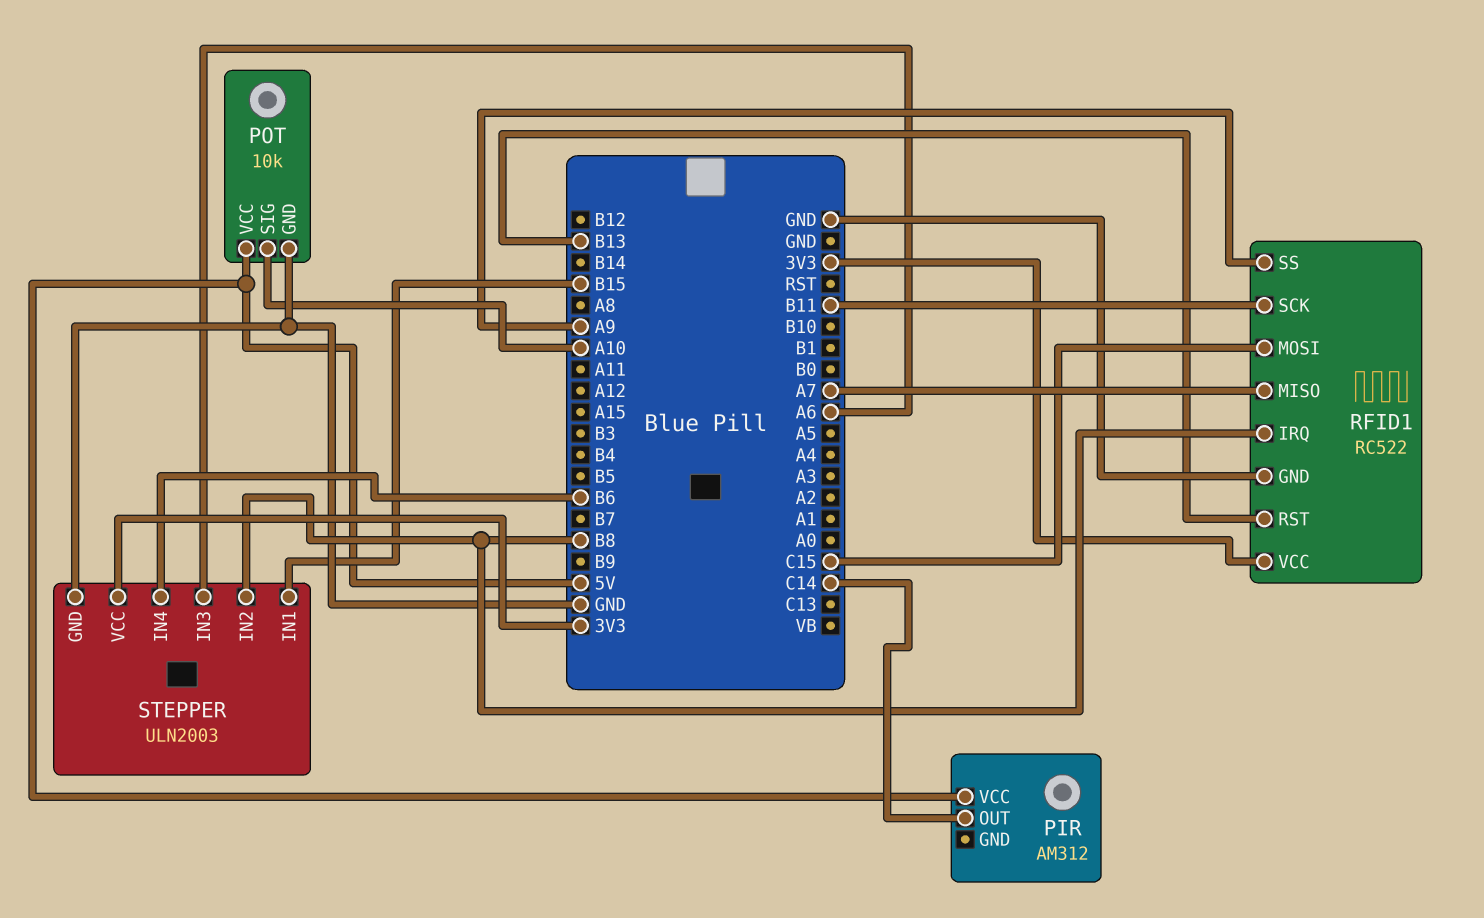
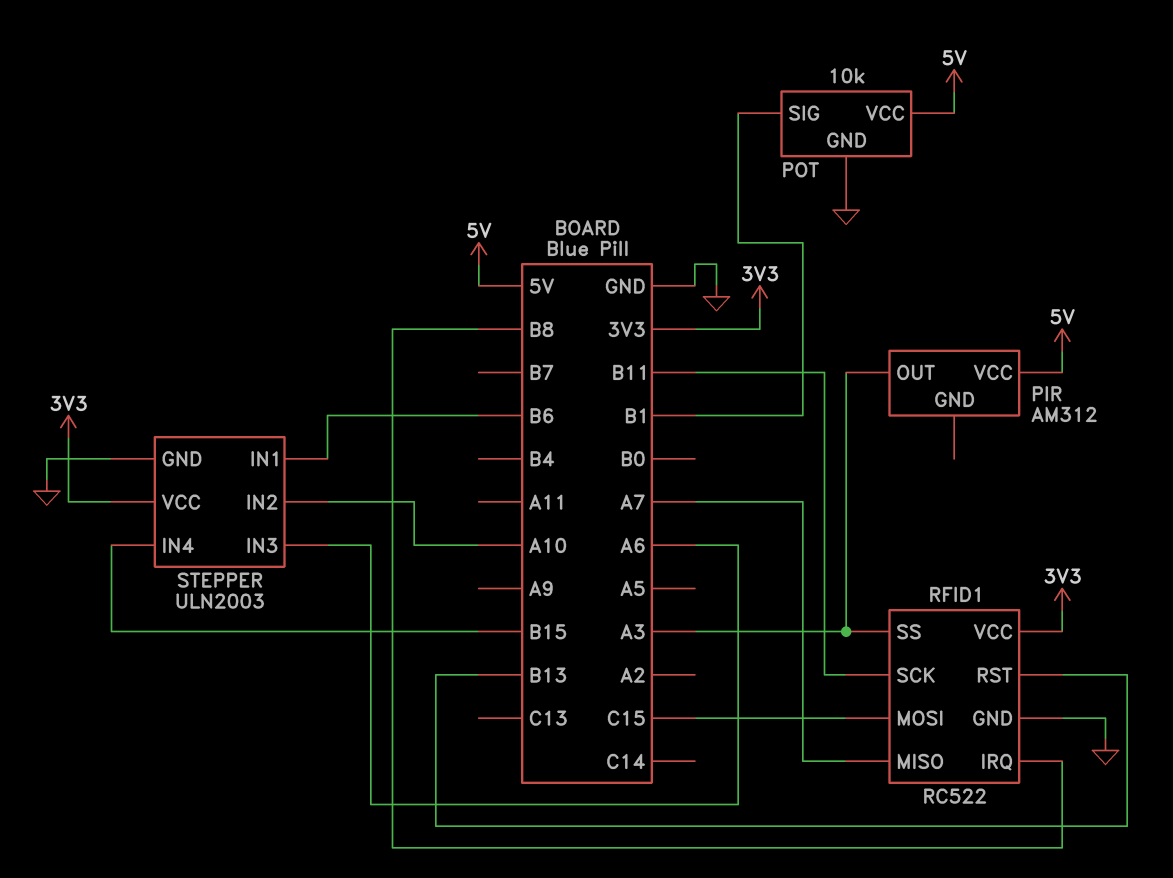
PIR pin OUT: C14 -> A3
POT pin SIG: A10 -> B1
RFID1 pin SS: A9 -> A3
STEPPER pin IN1: B15 -> B6
STEPPER pin IN2: B8 -> A10
STEPPER pin IN4: B6 -> B15

